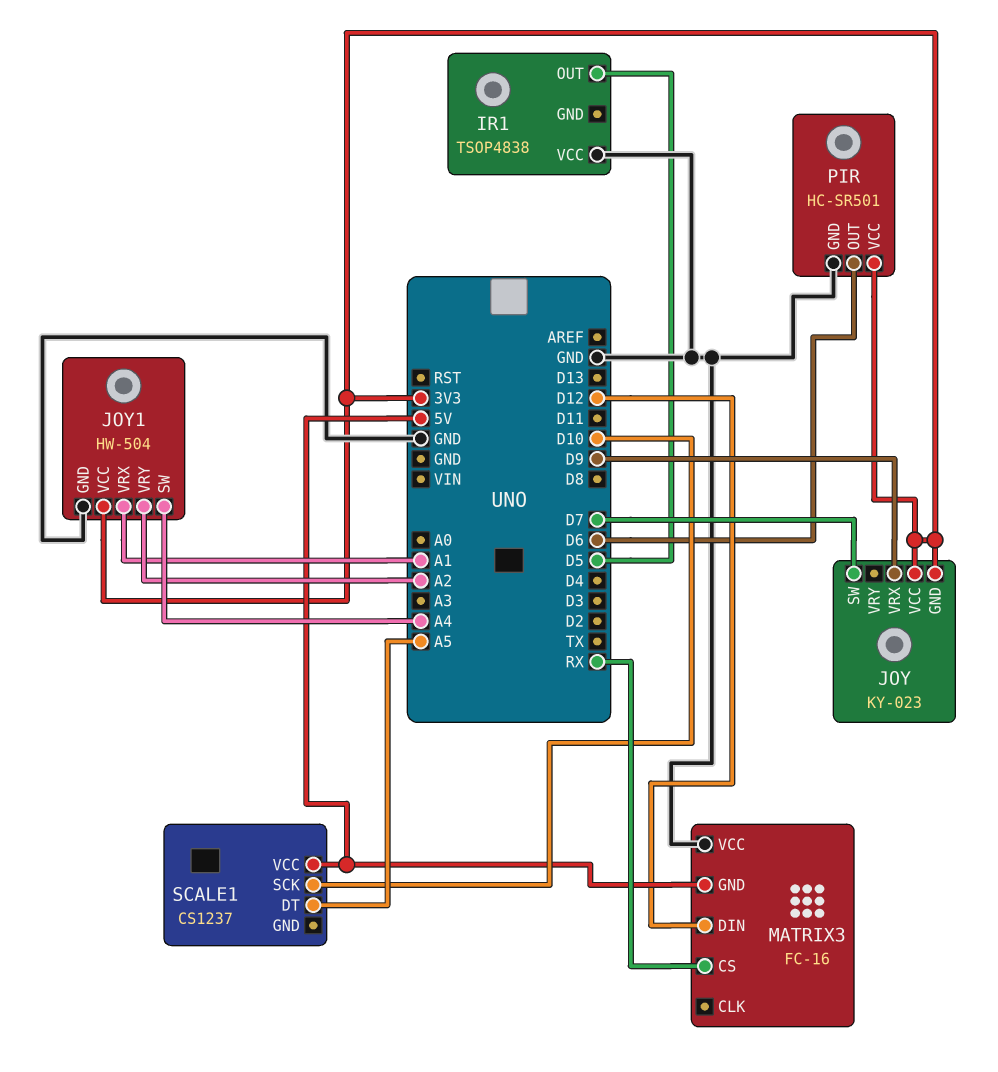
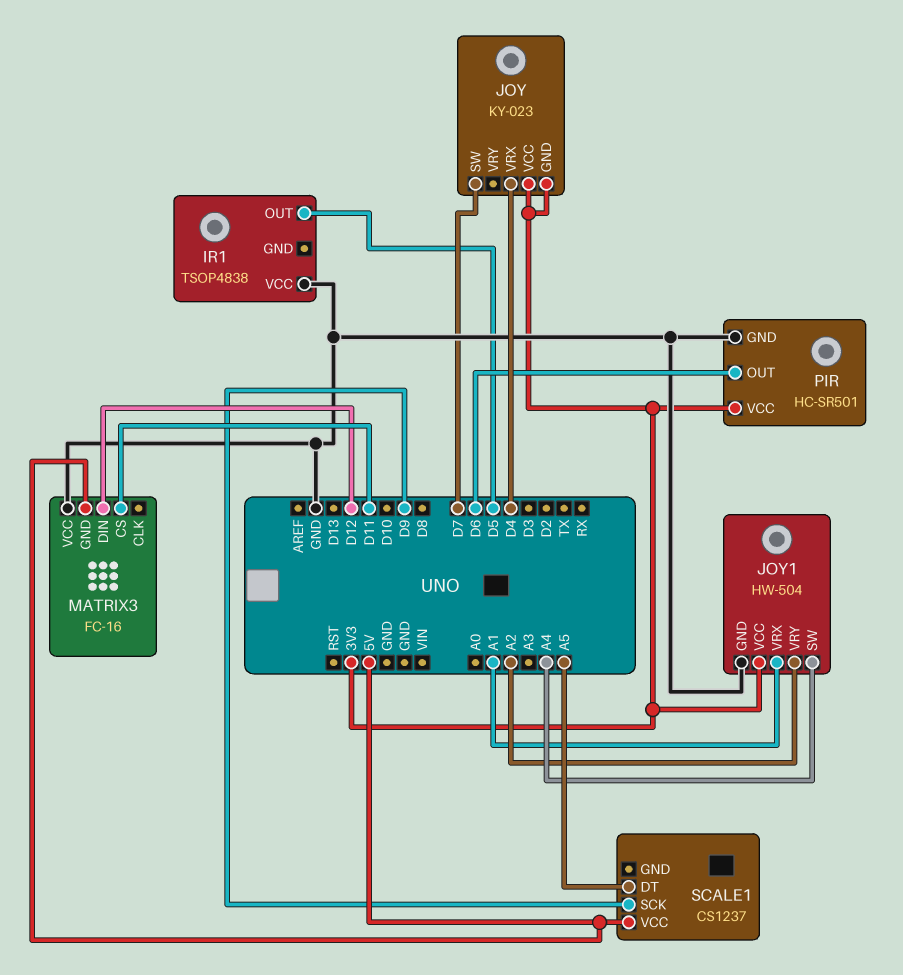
JOY pin VRX: D9 -> D4
MATRIX3 pin CS: RX -> D11
SCALE1 pin SCK: D10 -> D9

